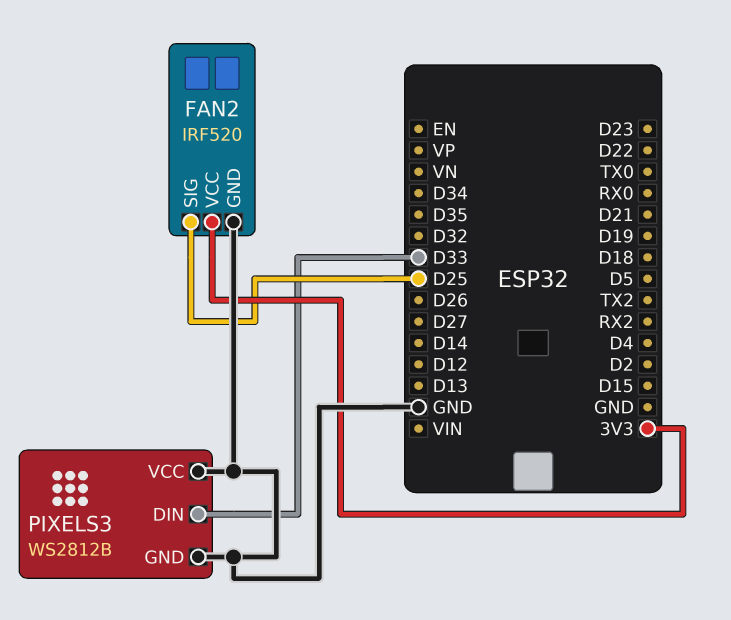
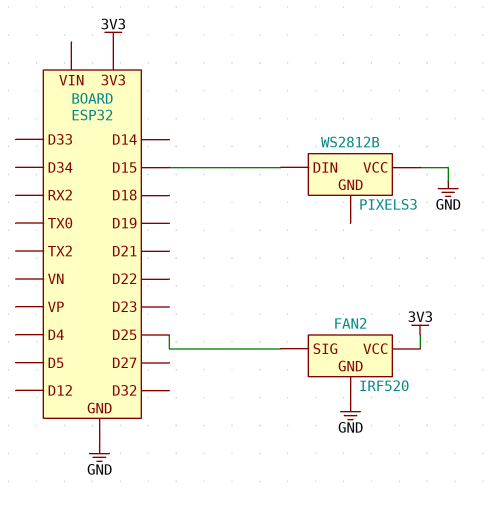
PIXELS3 pin DIN: D33 -> D15
PIXELS3 pin GND: GND -> none

